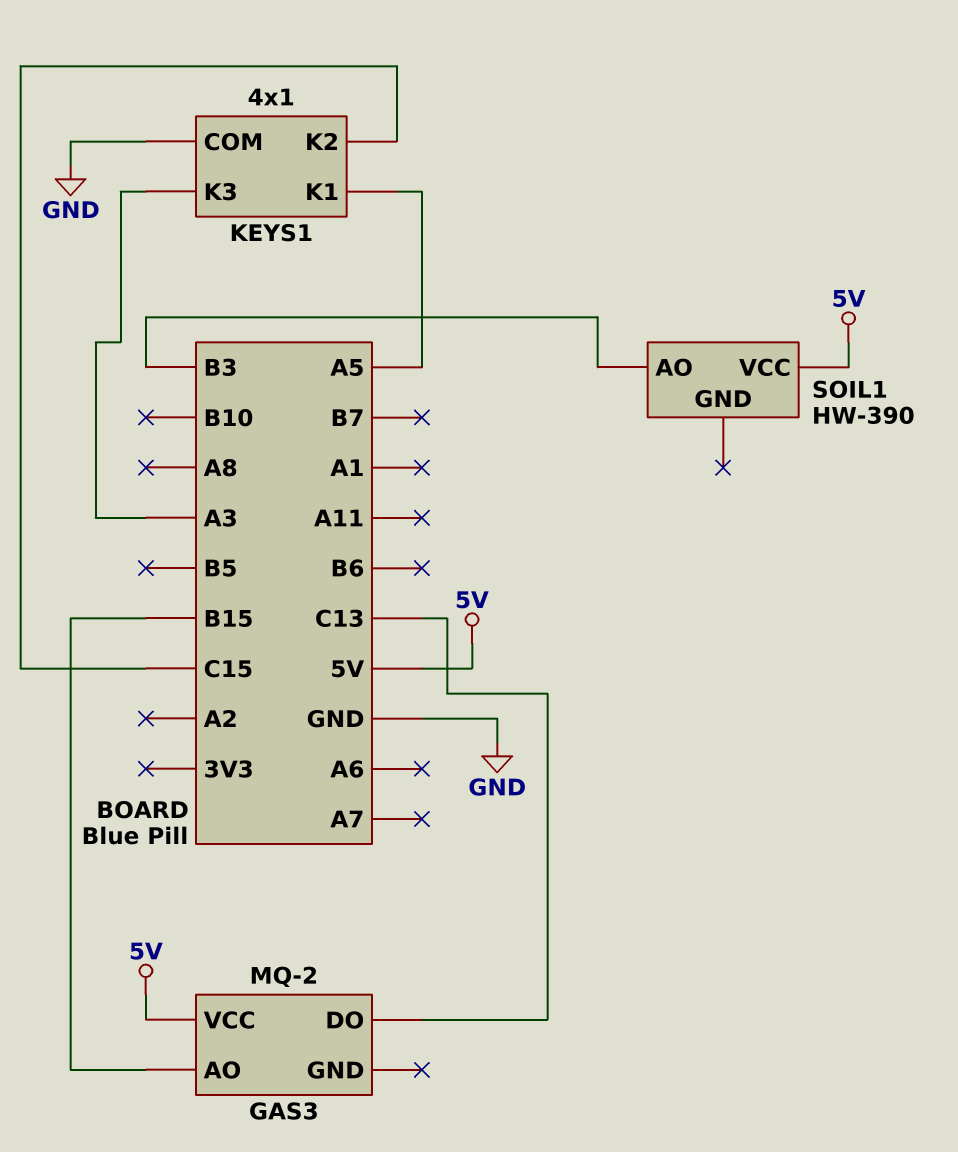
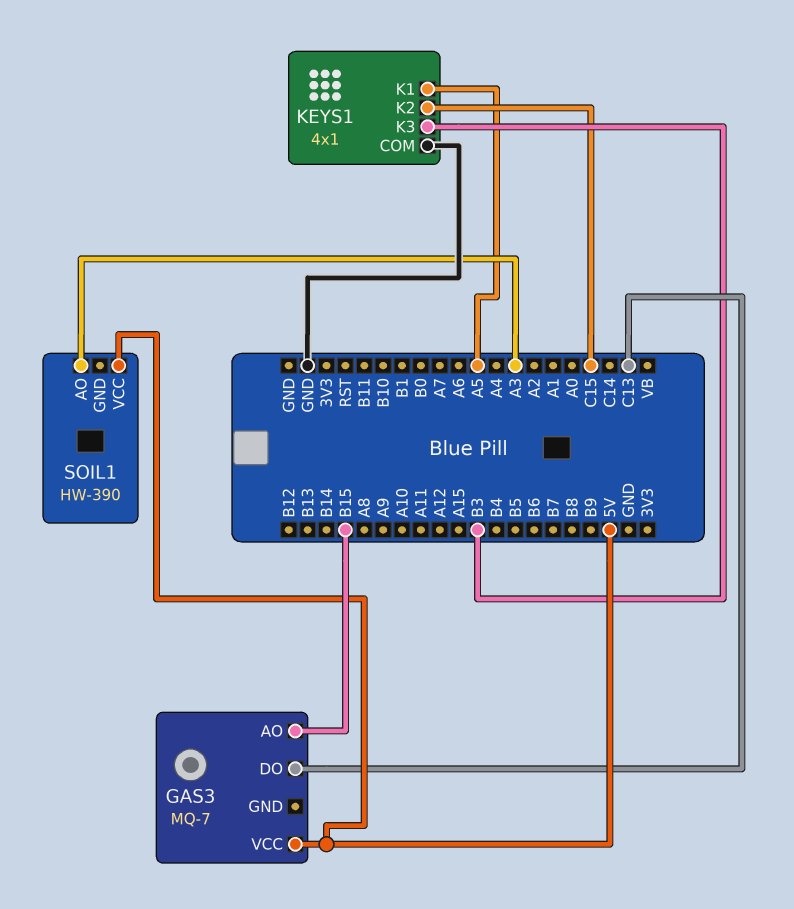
GAS3: MQ-2 -> MQ-7
KEYS1 pin K3: A3 -> B3
SOIL1 pin AO: B3 -> A3

